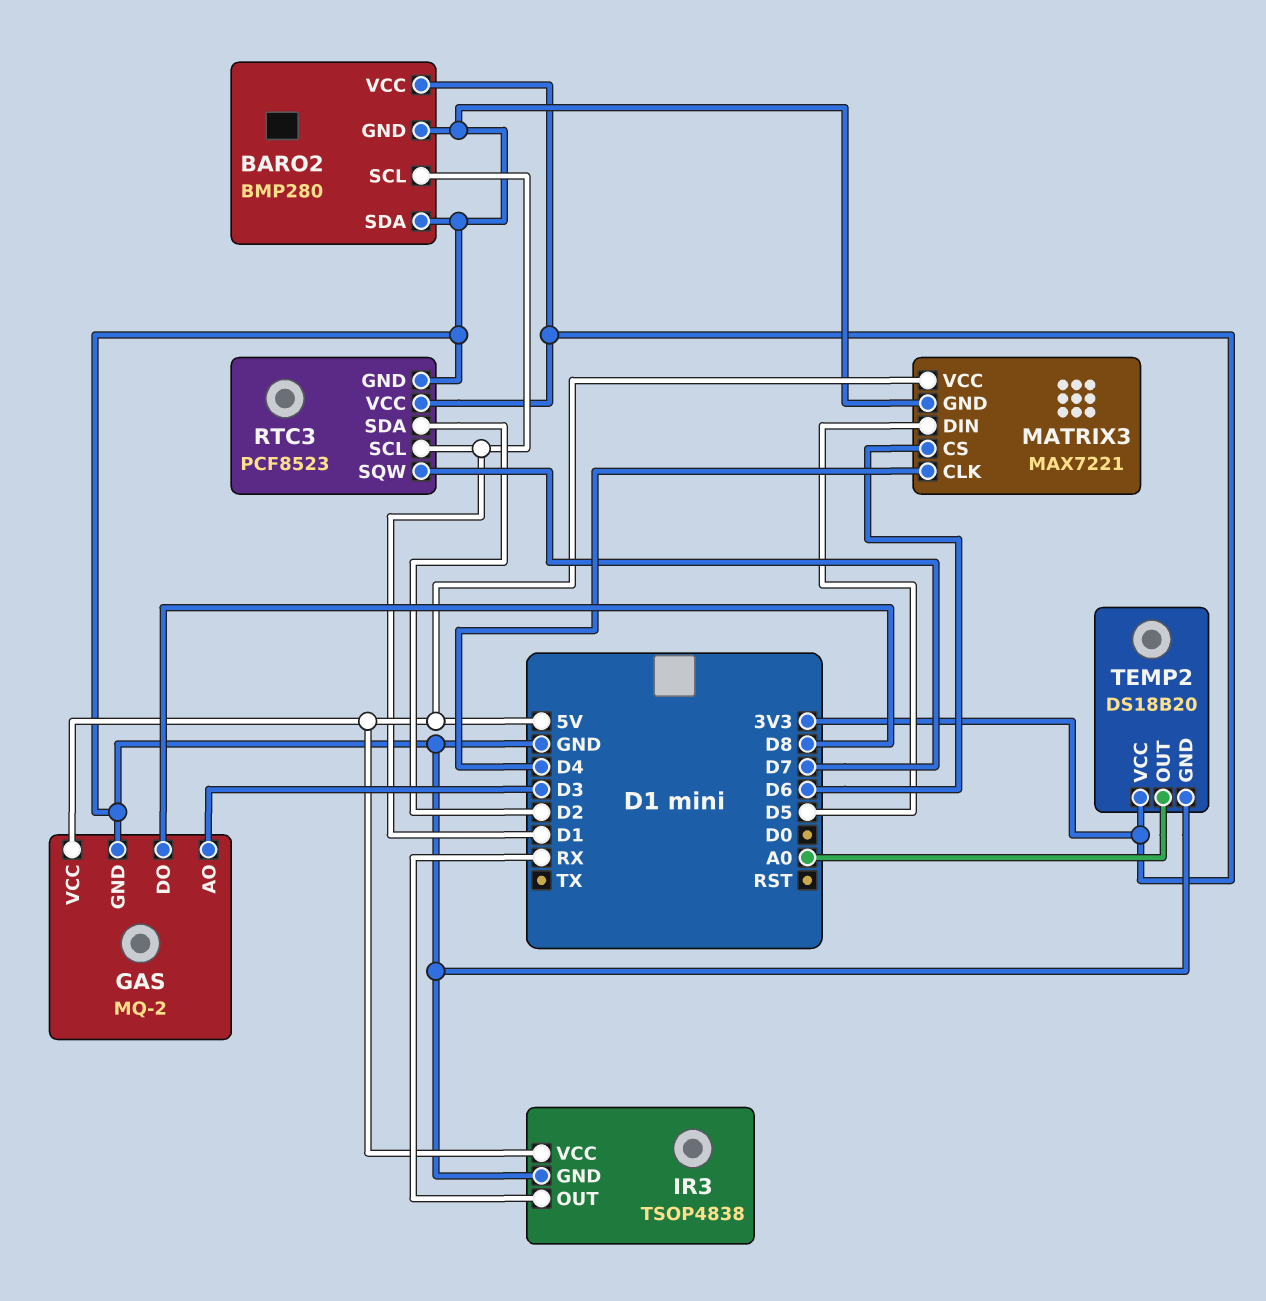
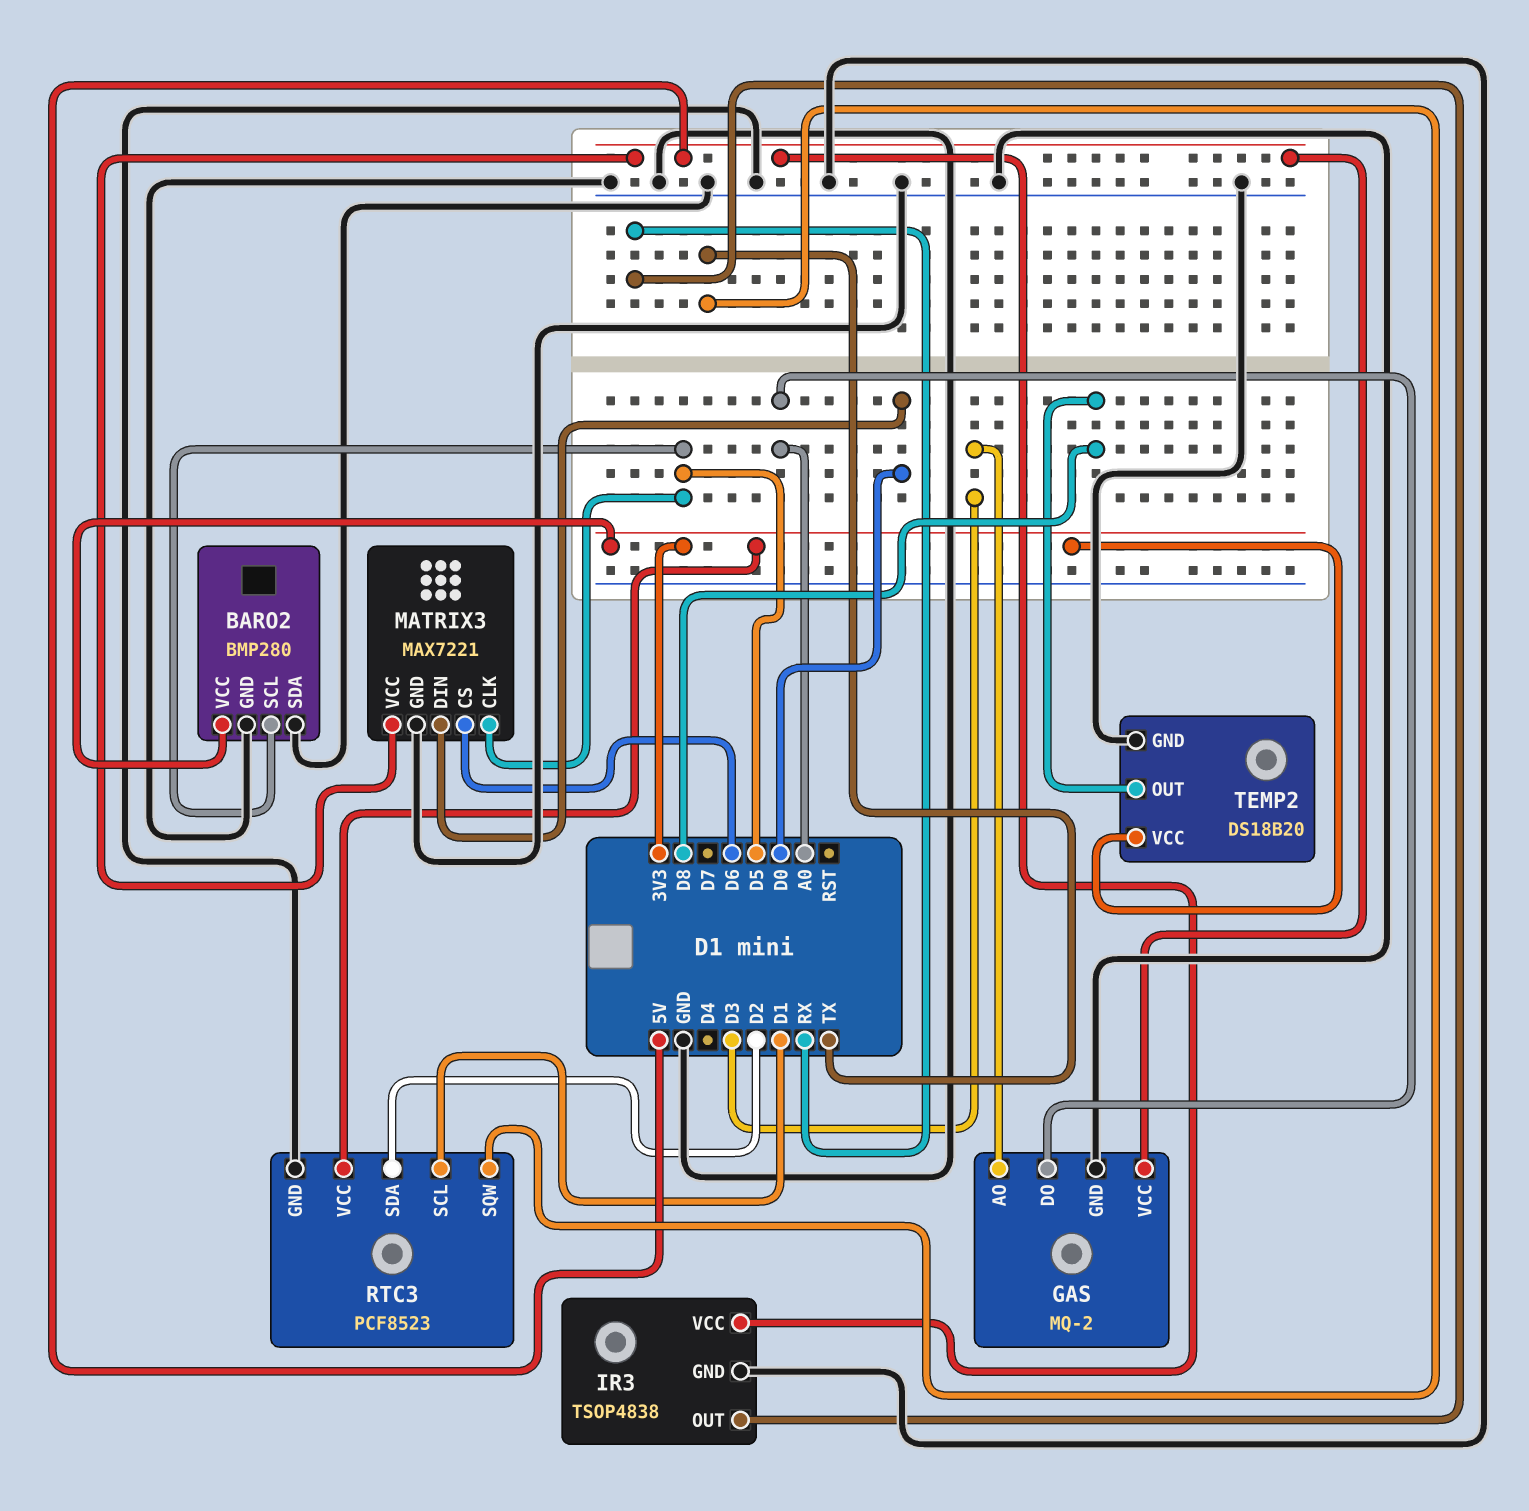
BARO2 pin SCL: D1 -> D5
GAS pin DO: D8 -> A0
MATRIX3 pin CLK: D4 -> D5
MATRIX3 pin DIN: D5 -> D0
RTC3 pin SQW: D7 -> TX
TEMP2 pin OUT: A0 -> D8

